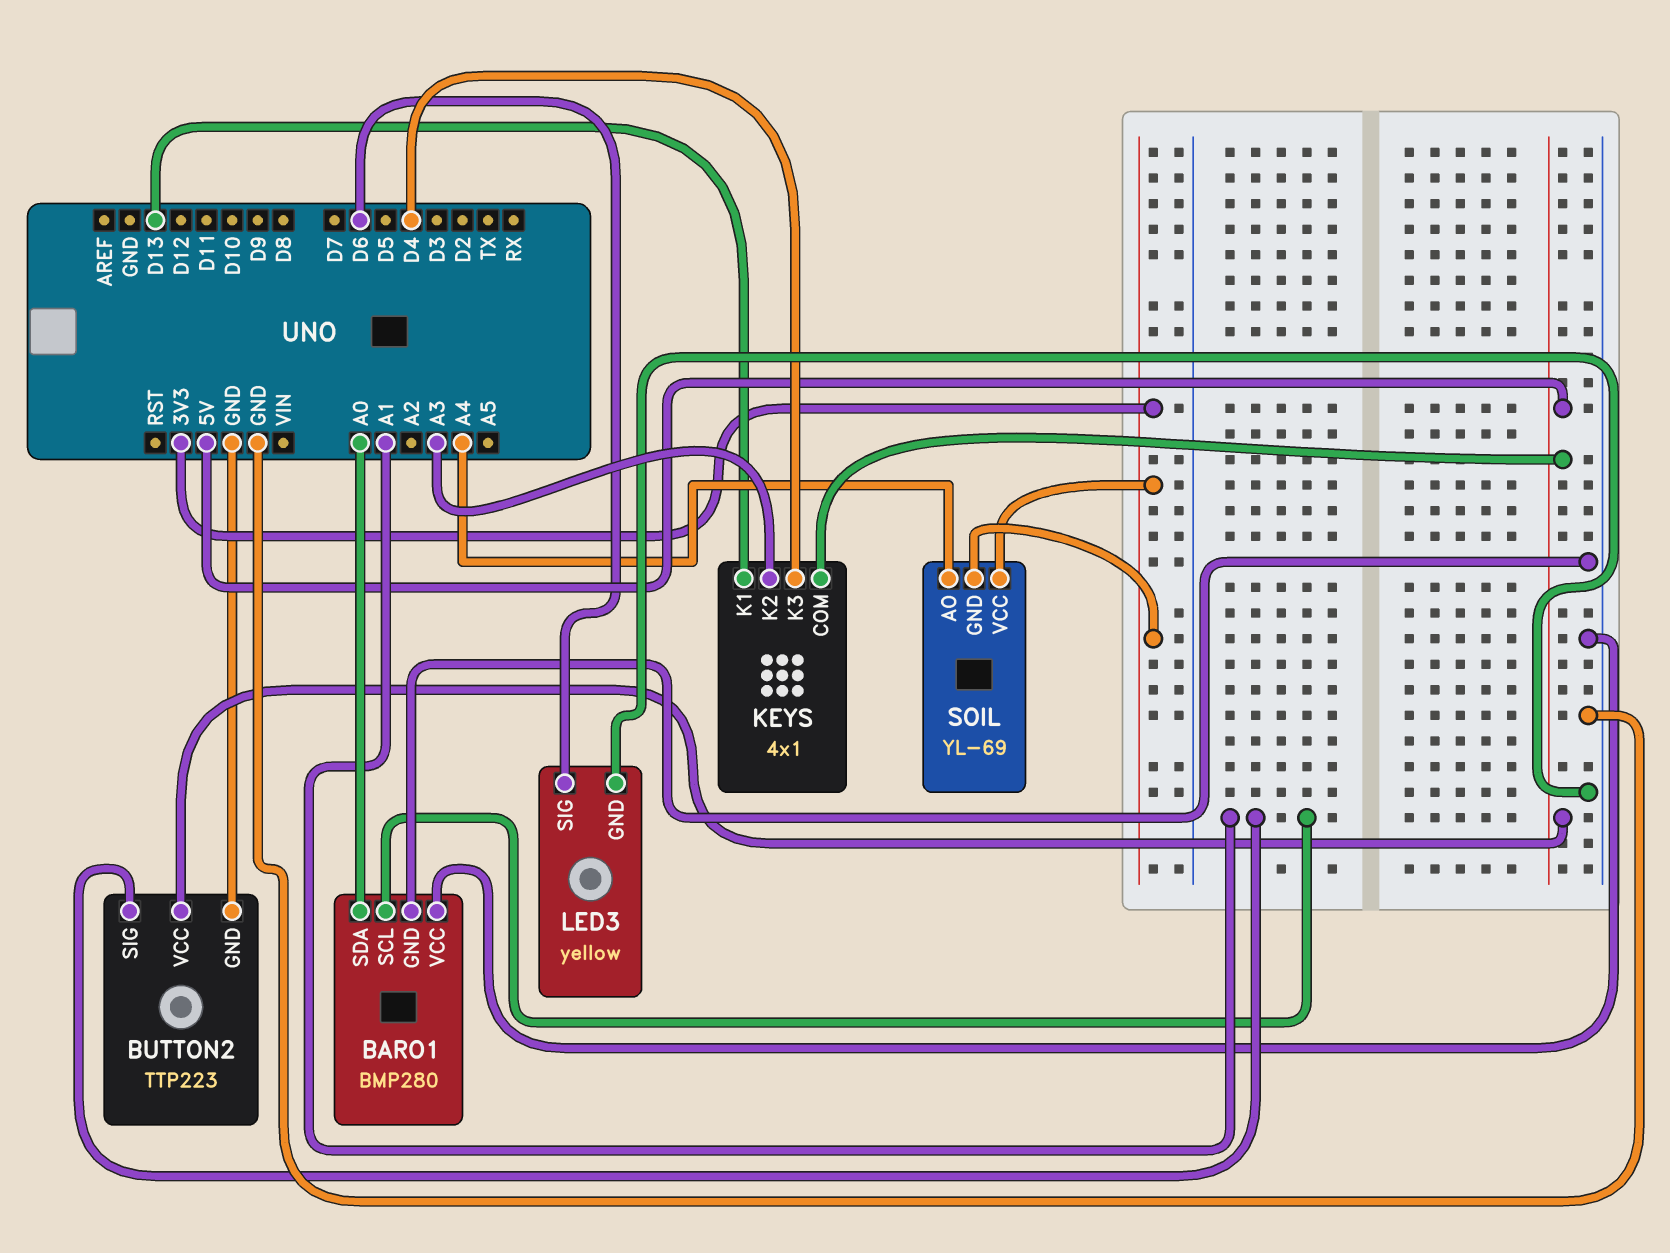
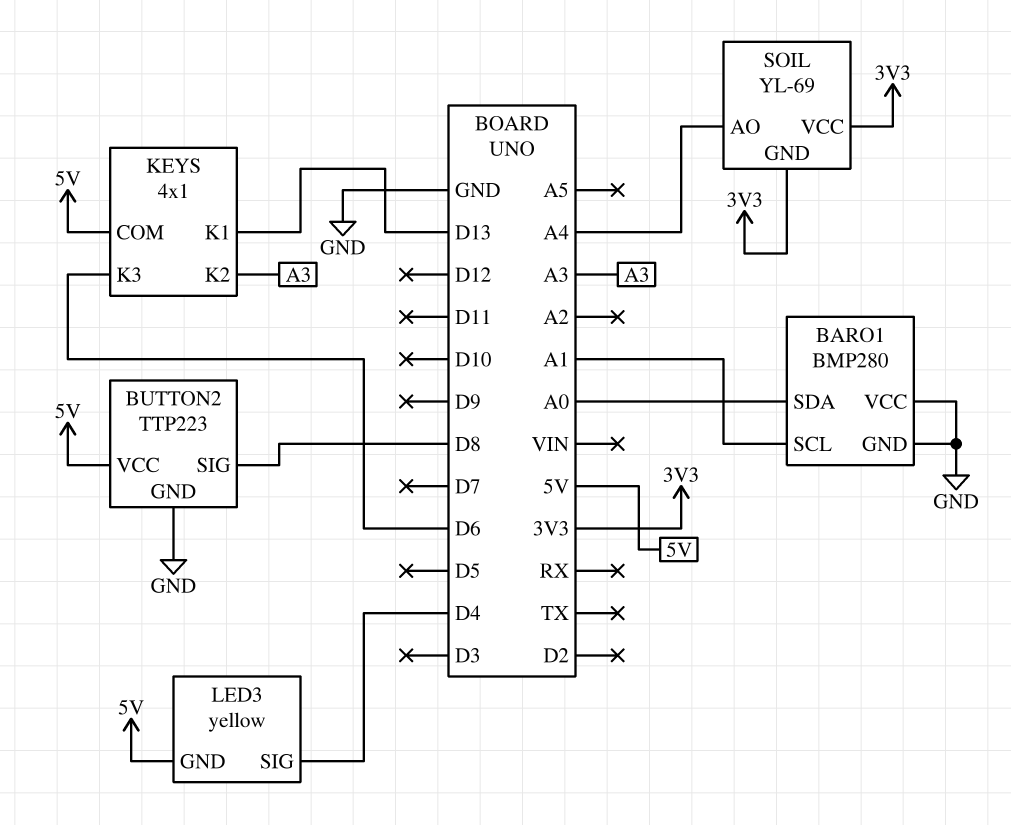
BUTTON2 pin SIG: A1 -> D8
KEYS pin K3: D4 -> D6
LED3 pin GND: GND -> 5V
LED3 pin SIG: D6 -> D4

